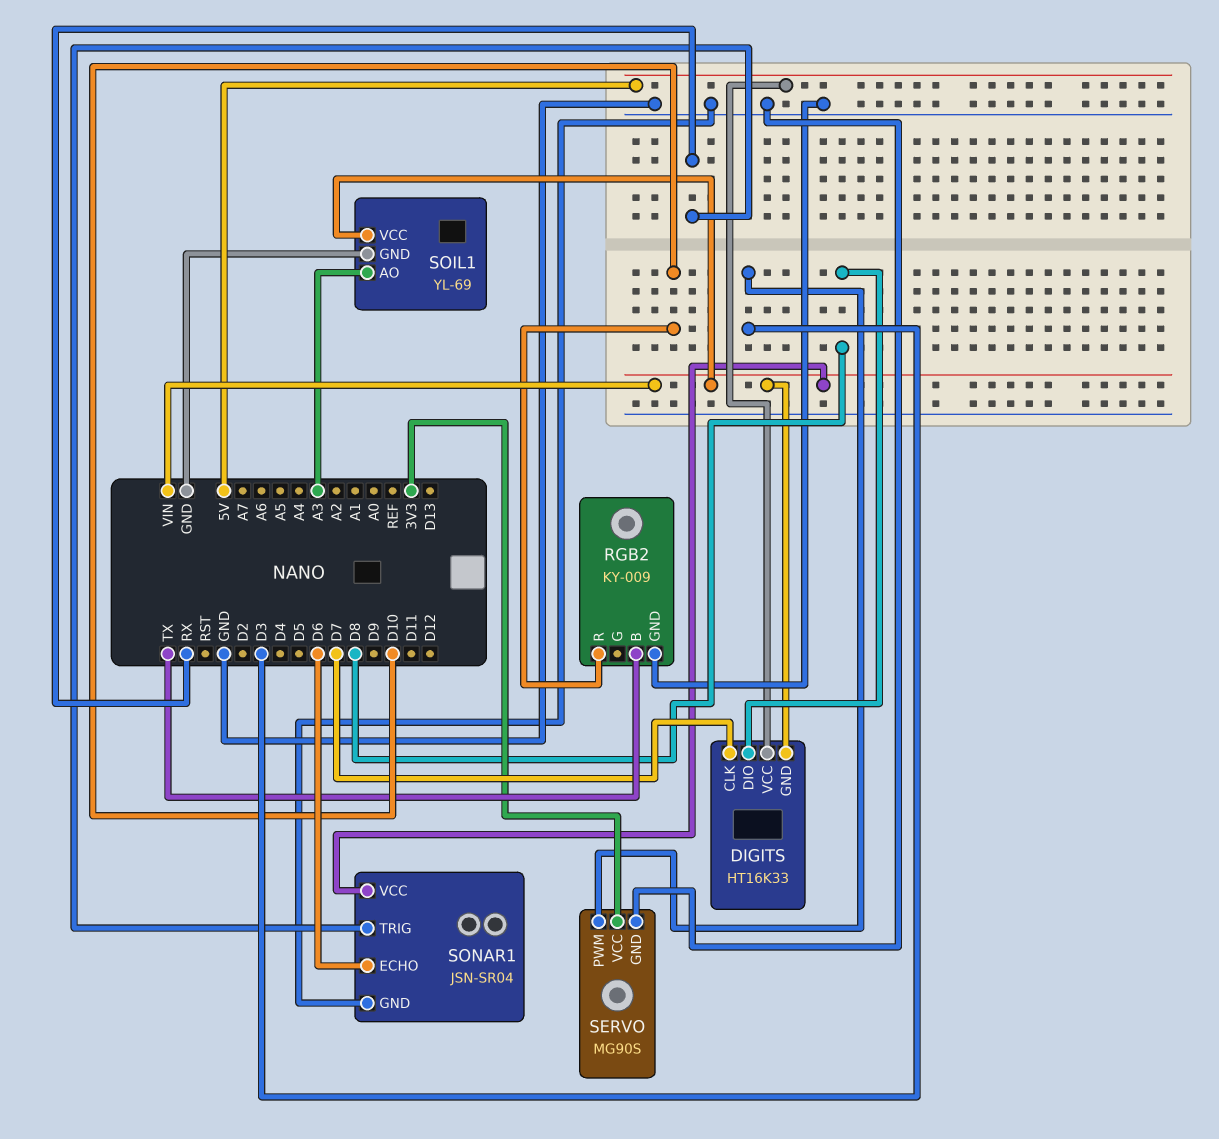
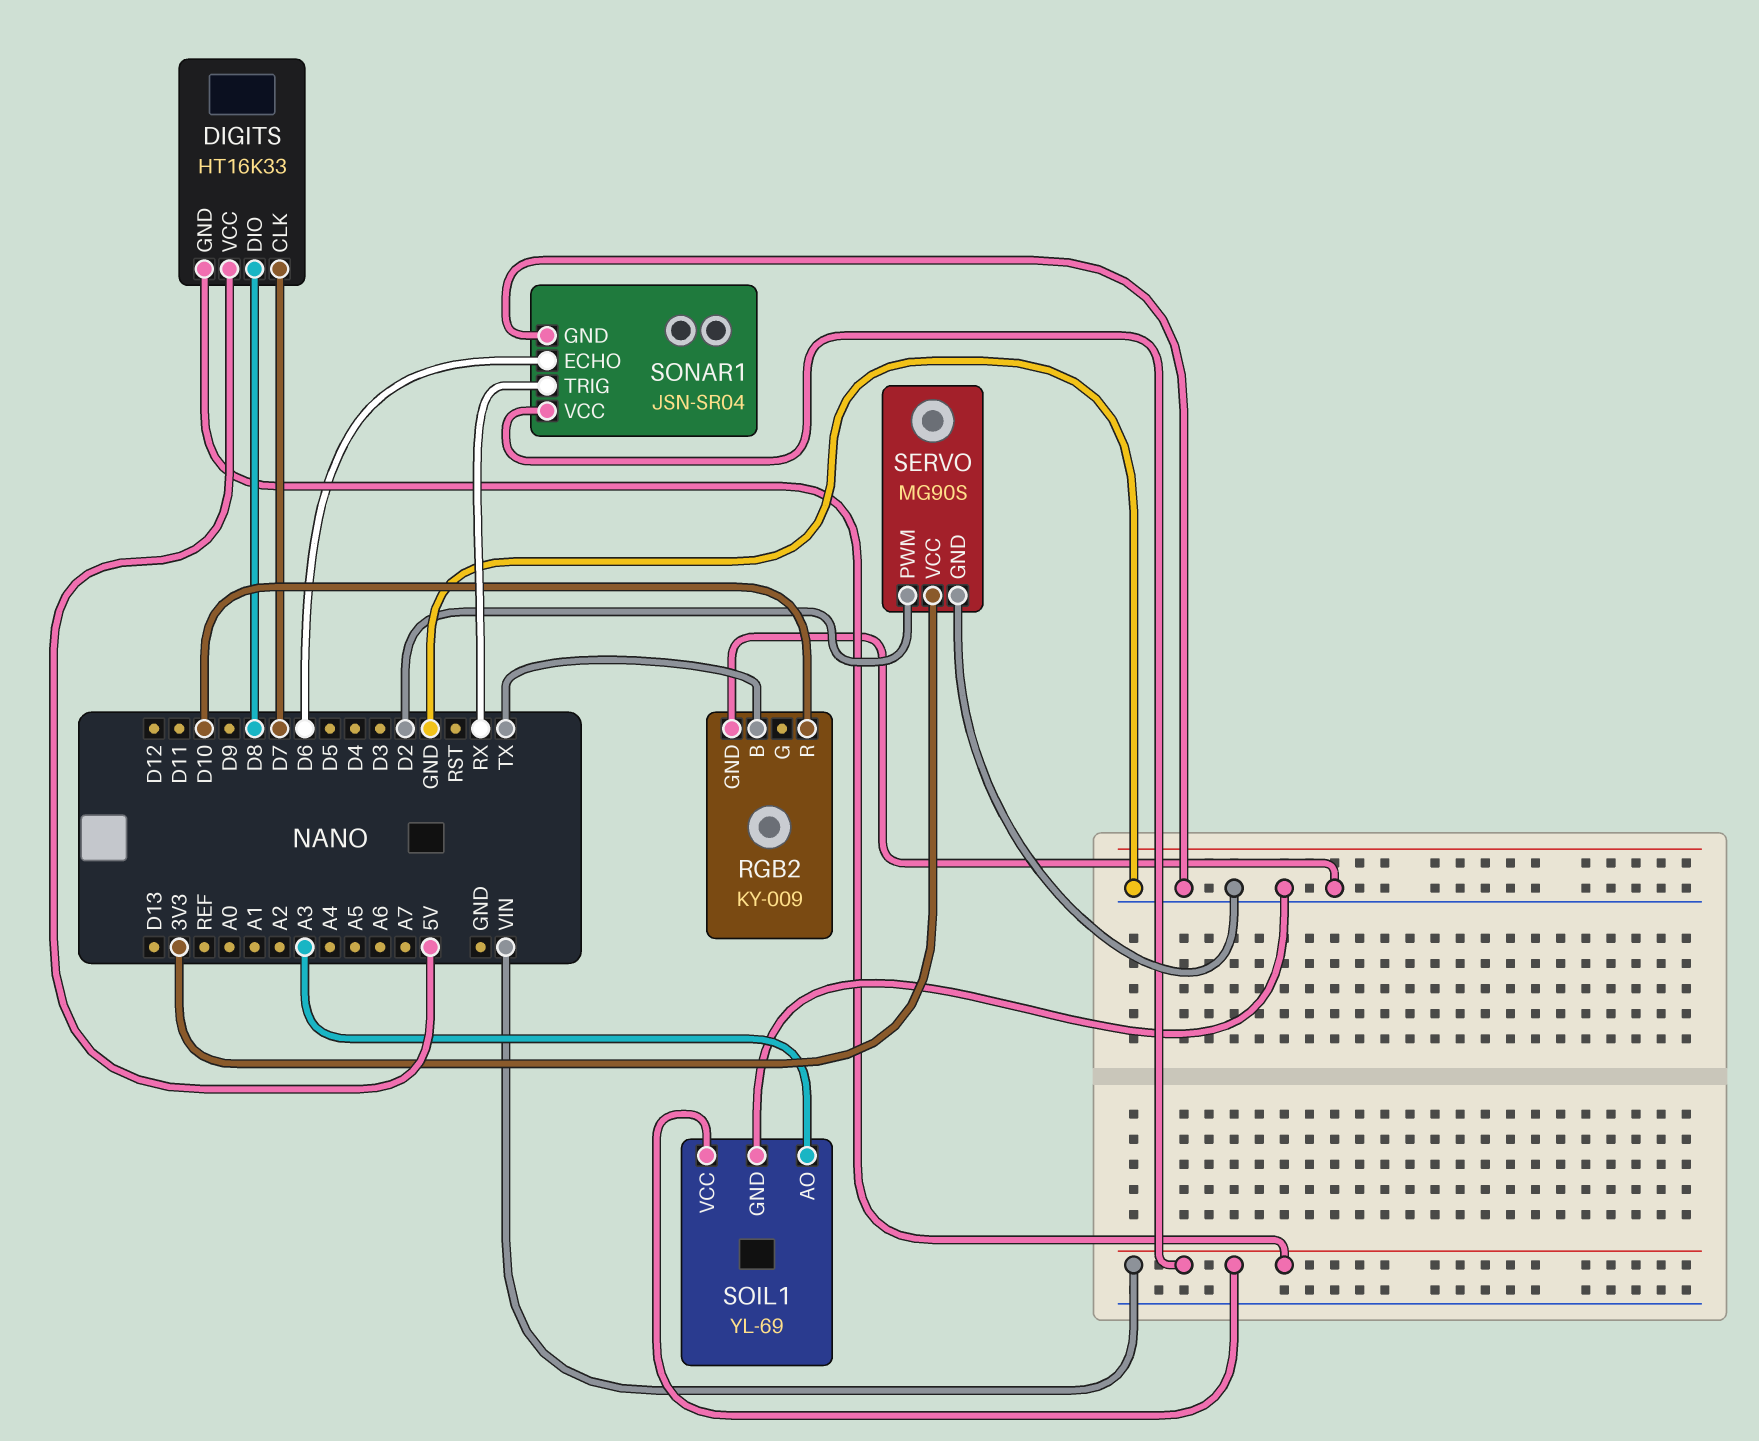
SERVO pin PWM: D3 -> D2

